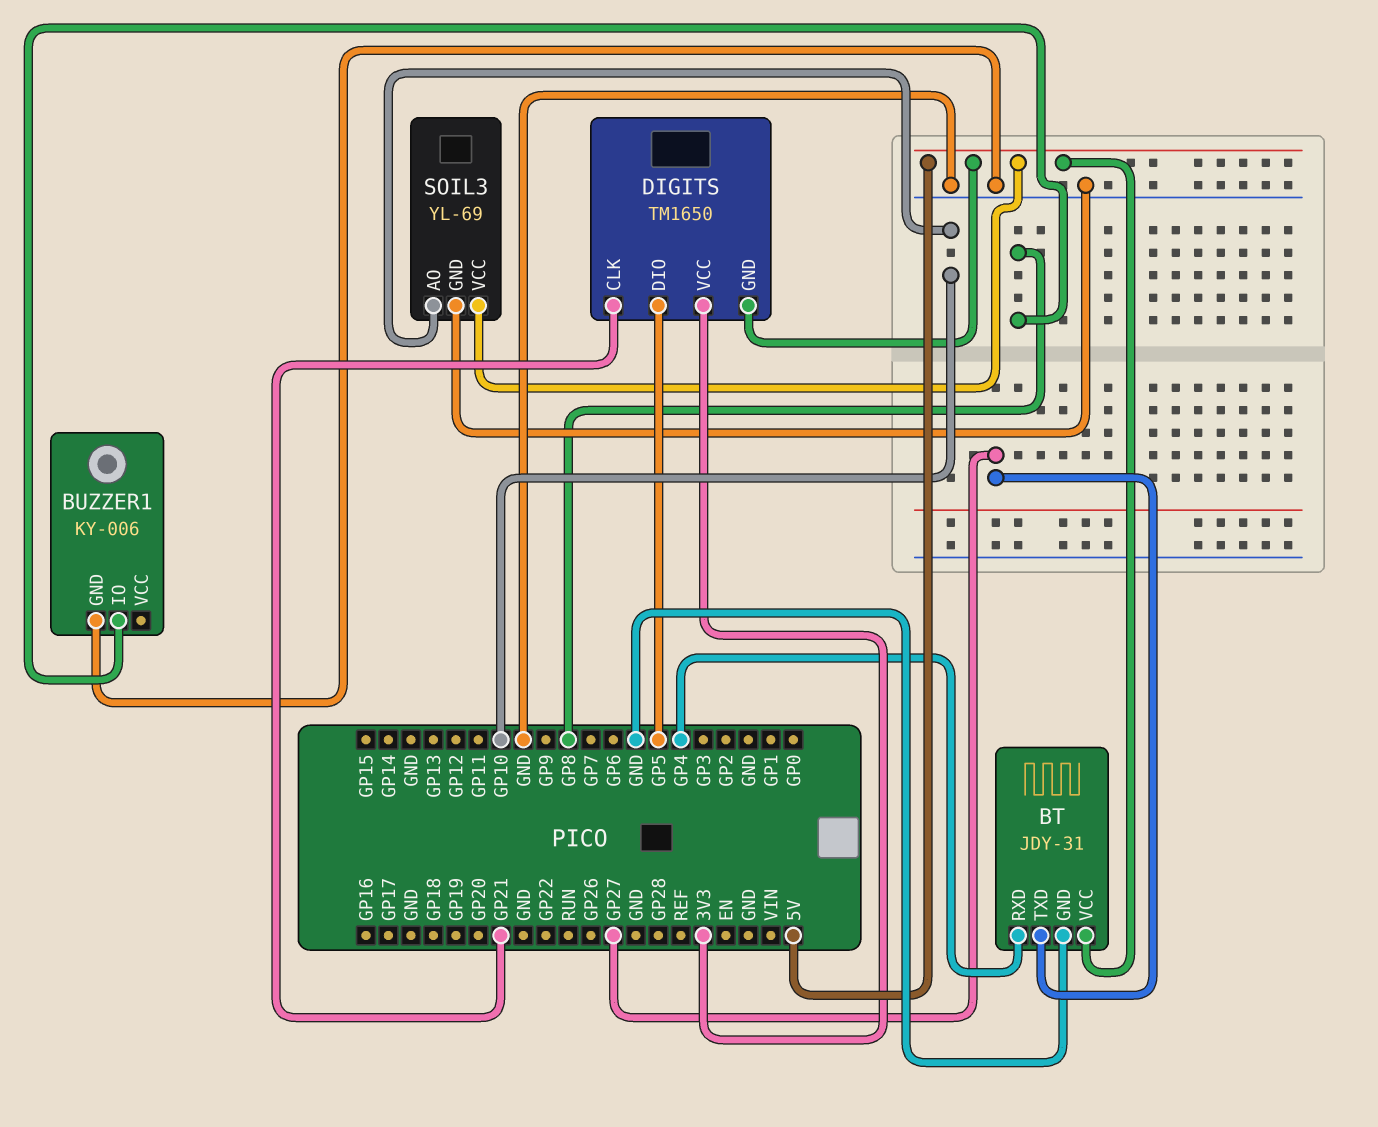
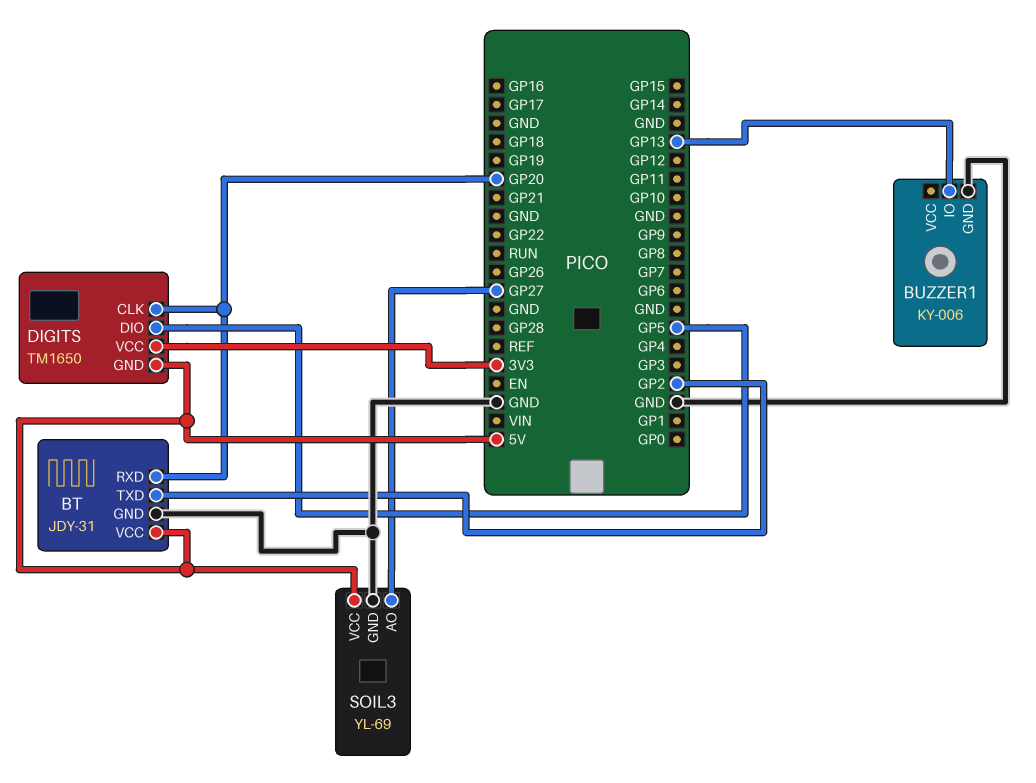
BT pin RXD: GP4 -> GP20
BT pin TXD: GP27 -> GP2
BUZZER1 pin IO: GP8 -> GP13
DIGITS pin CLK: GP21 -> GP20
SOIL3 pin AO: GP10 -> GP27

